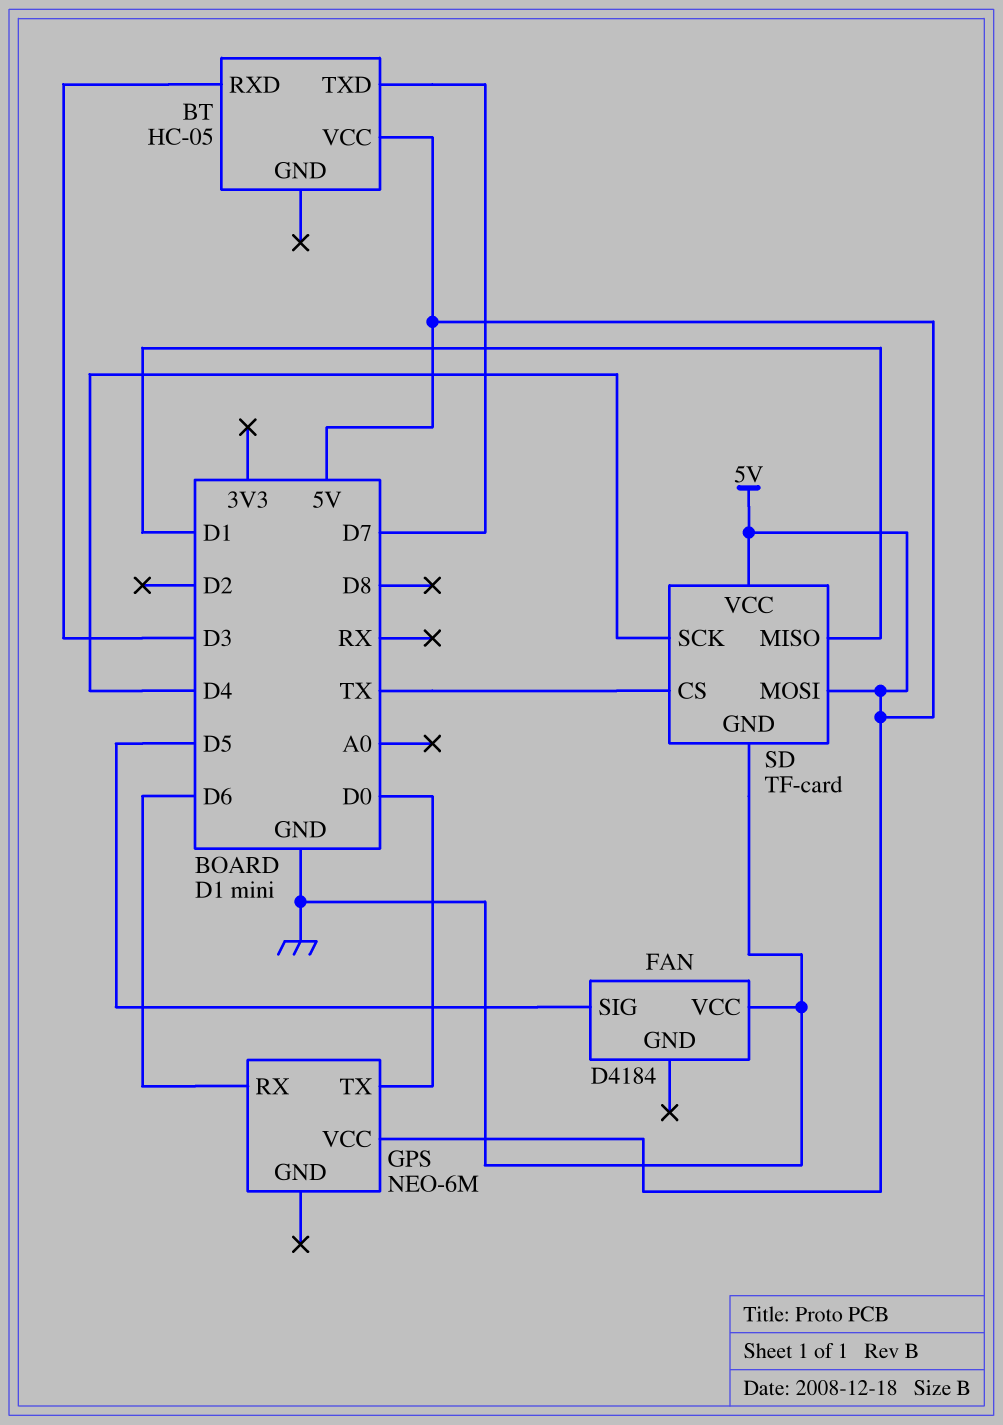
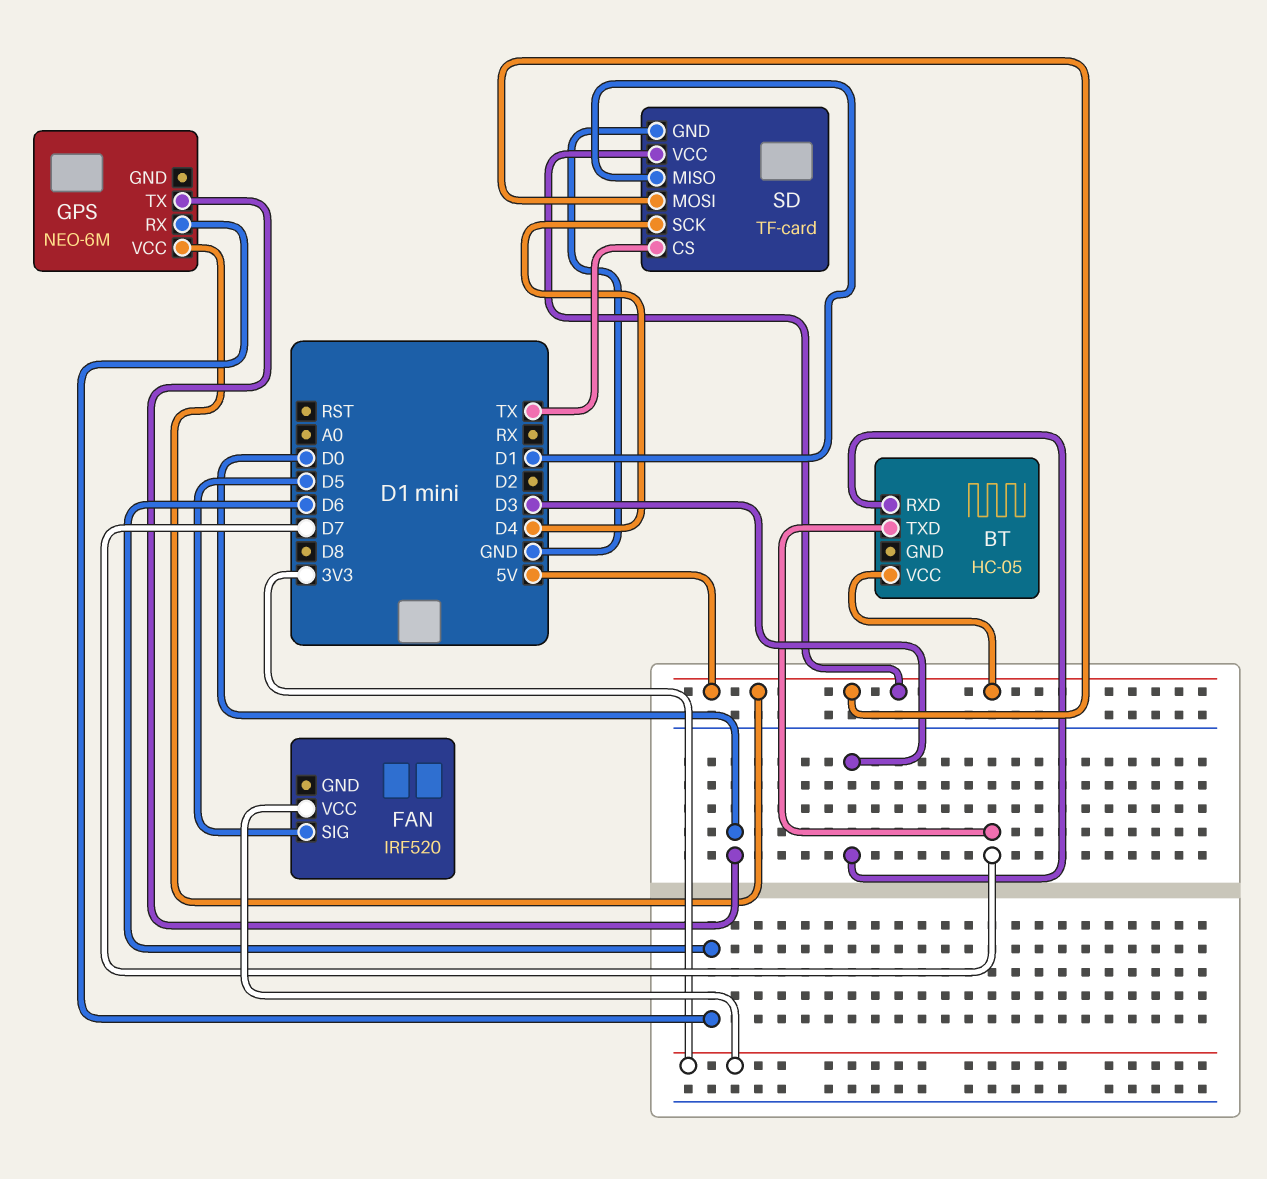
FAN: D4184 -> IRF520
FAN pin VCC: GND -> 3V3

